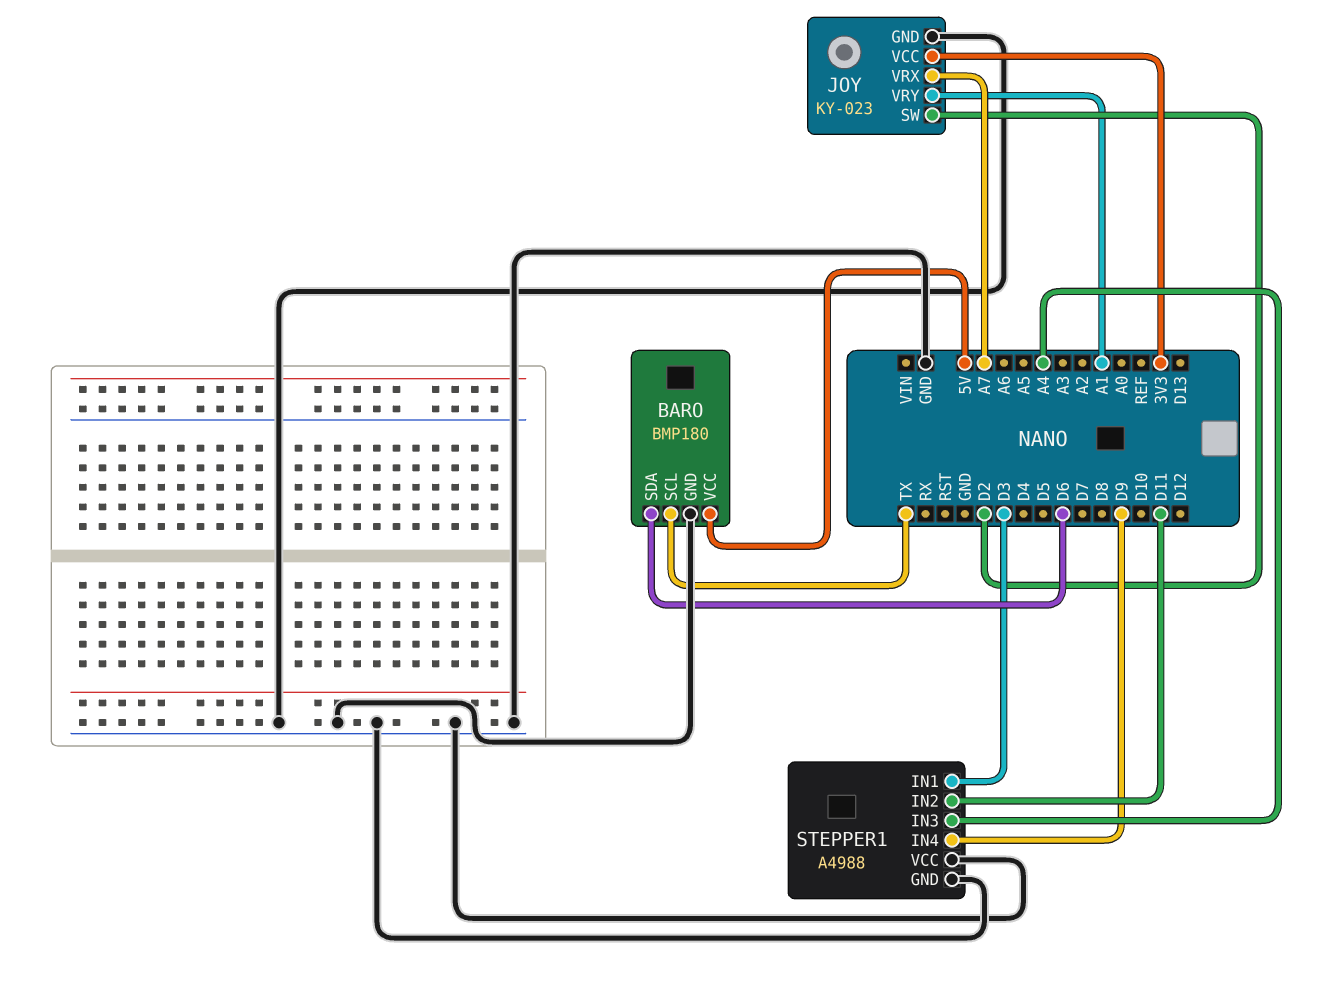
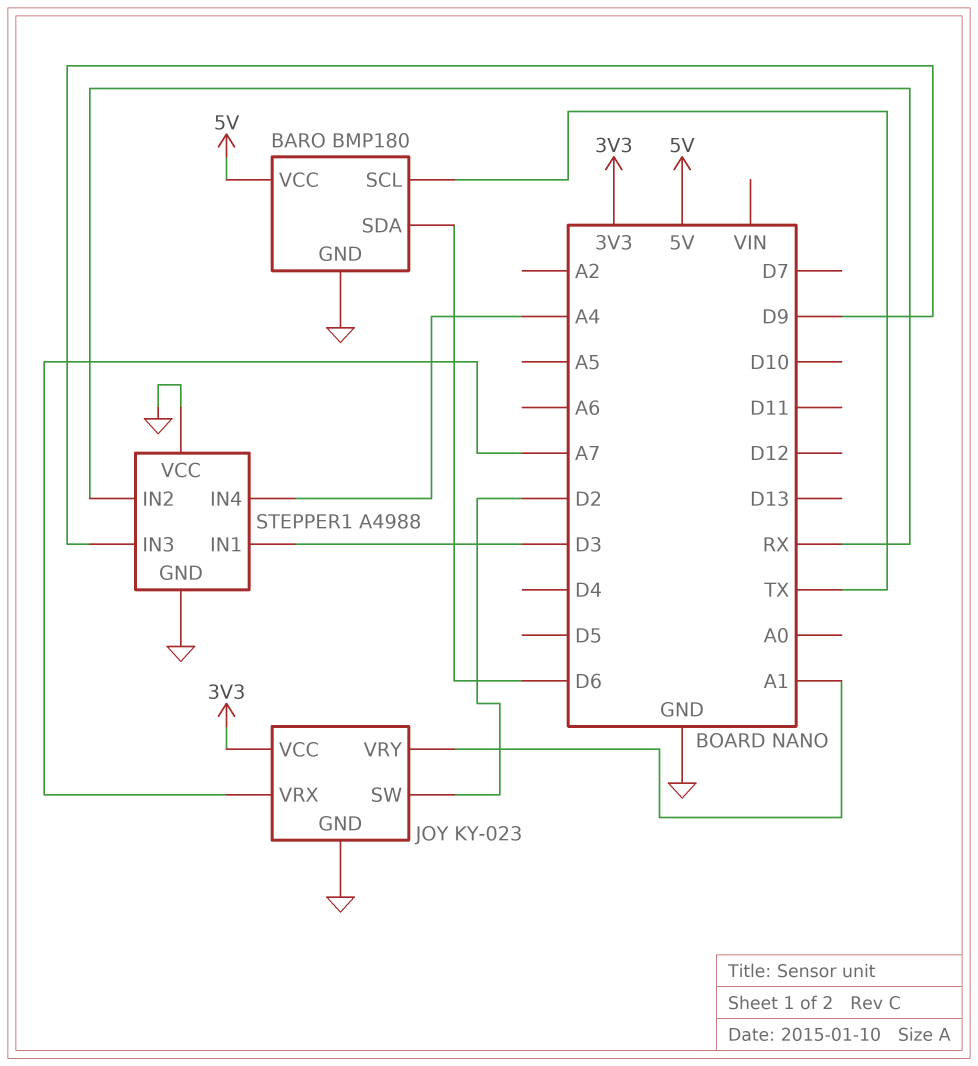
STEPPER1 pin IN2: D11 -> RX
STEPPER1 pin IN3: A4 -> D9
STEPPER1 pin IN4: D9 -> A4

